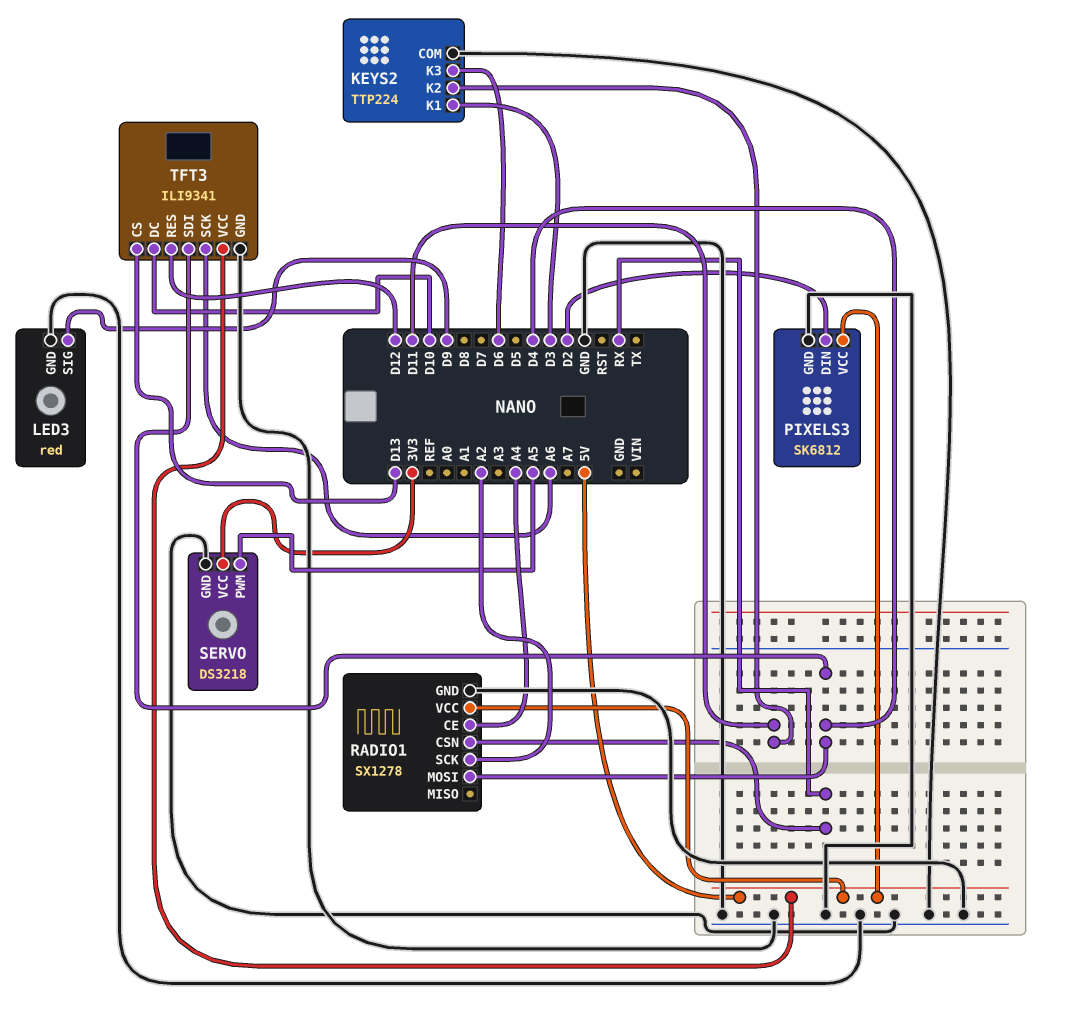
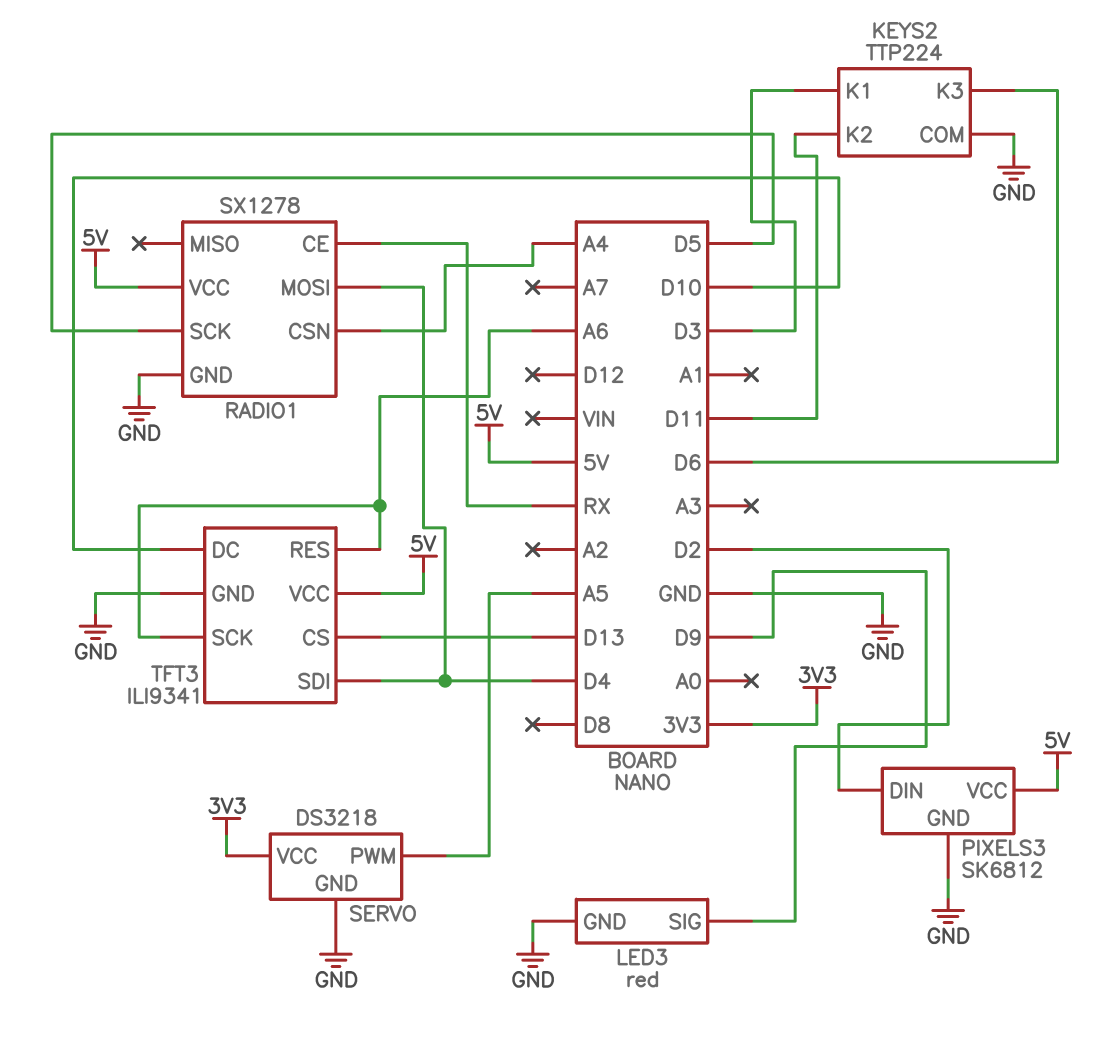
RADIO1 pin CE: A4 -> RX
RADIO1 pin CSN: RX -> A4
RADIO1 pin SCK: A2 -> D5
TFT3 pin RES: D12 -> A6

